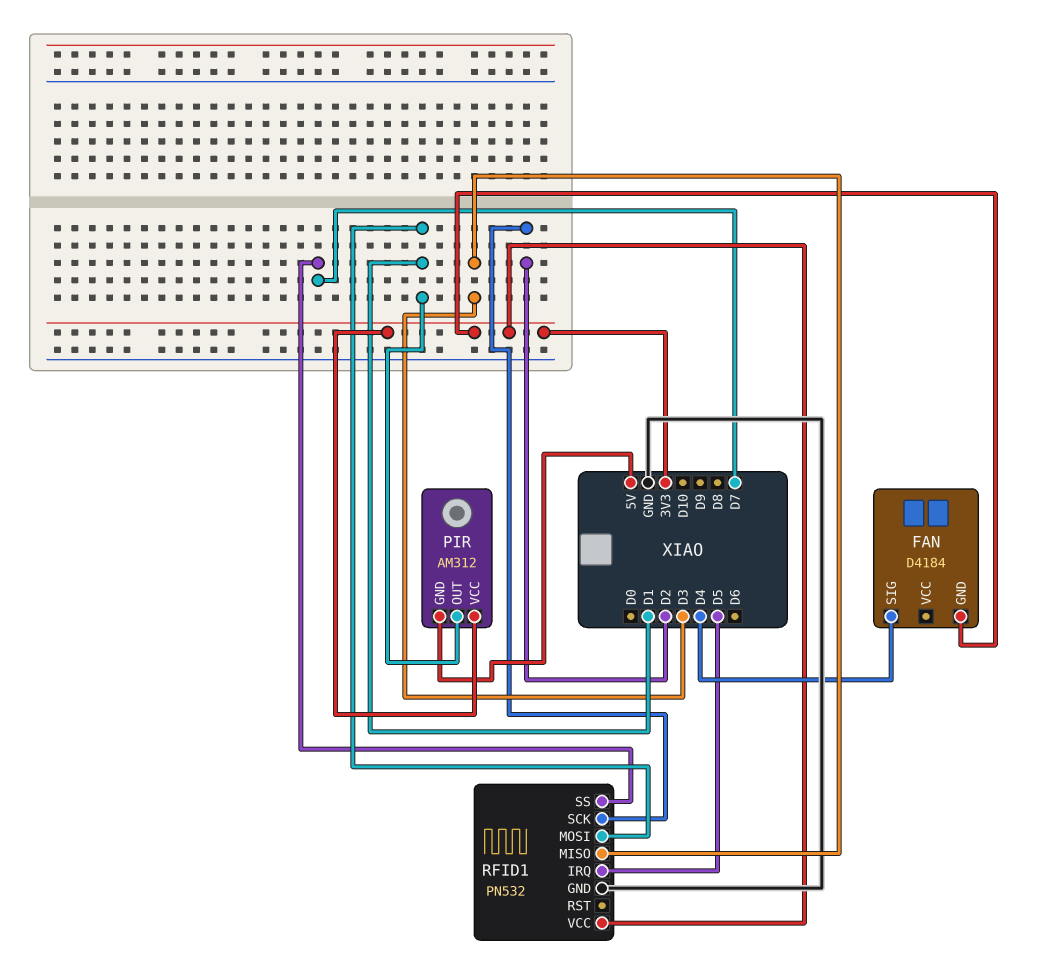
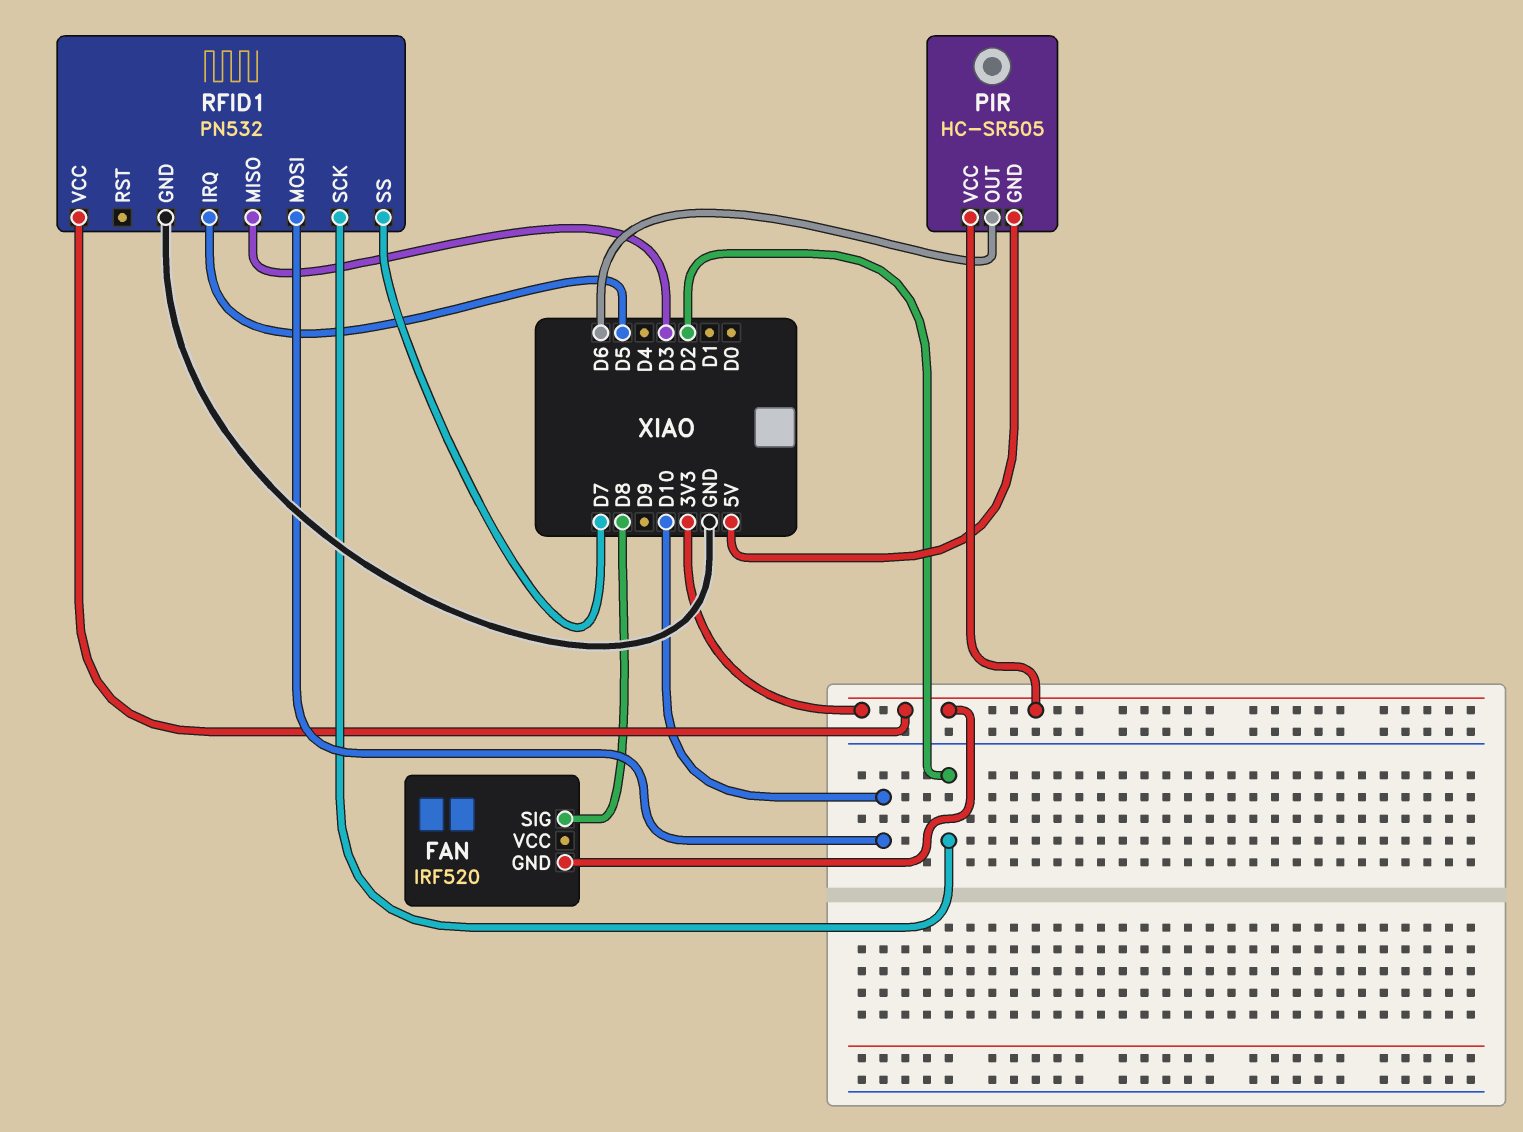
FAN: D4184 -> IRF520
FAN pin SIG: D4 -> D8
PIR: AM312 -> HC-SR505
PIR pin OUT: D1 -> D6
RFID1 pin MOSI: D1 -> D10

